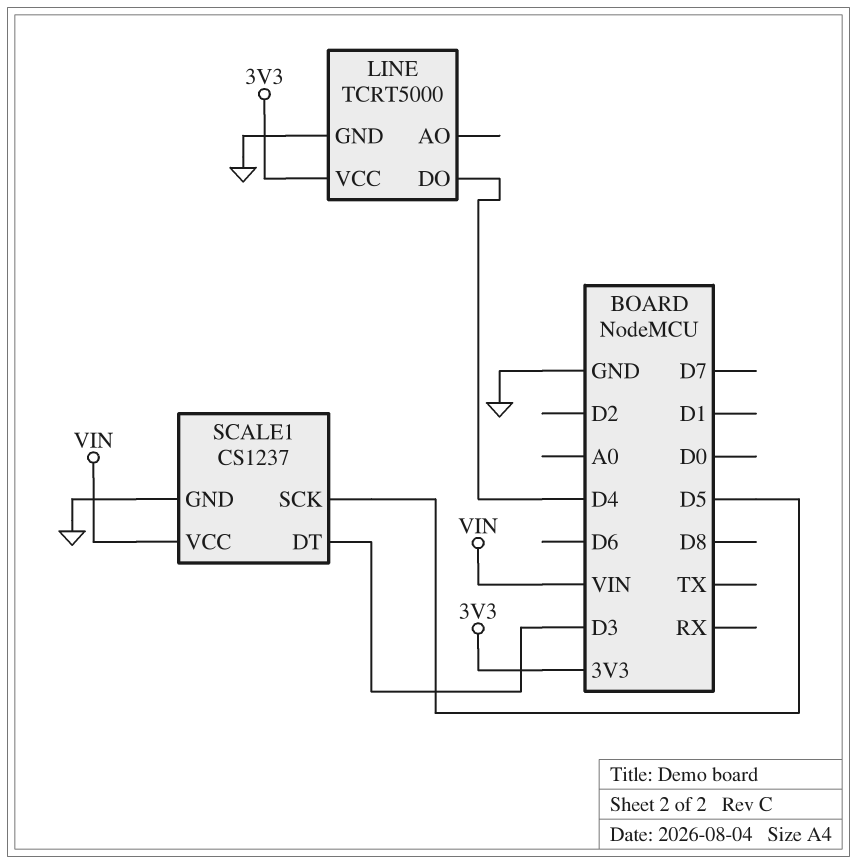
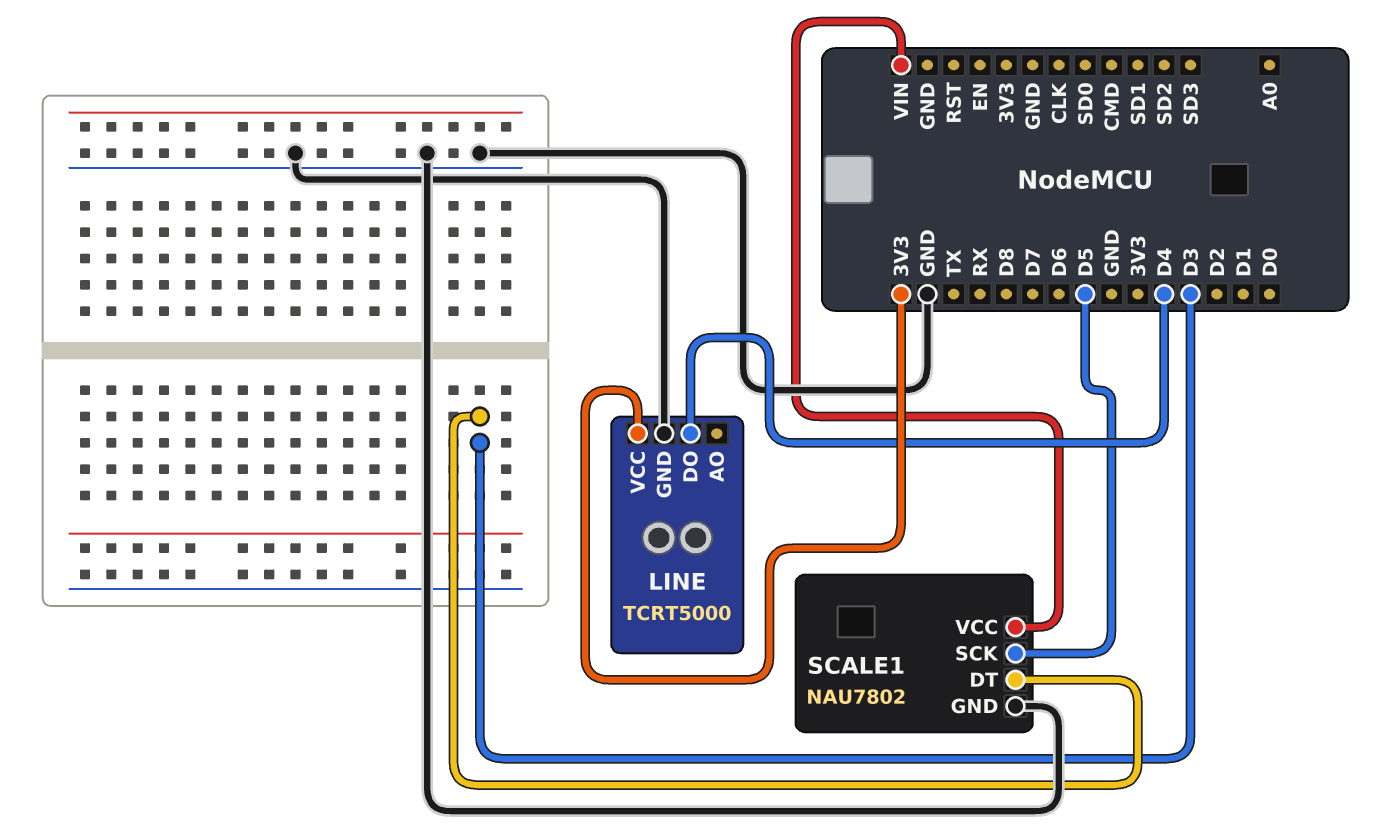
SCALE1: CS1237 -> NAU7802

